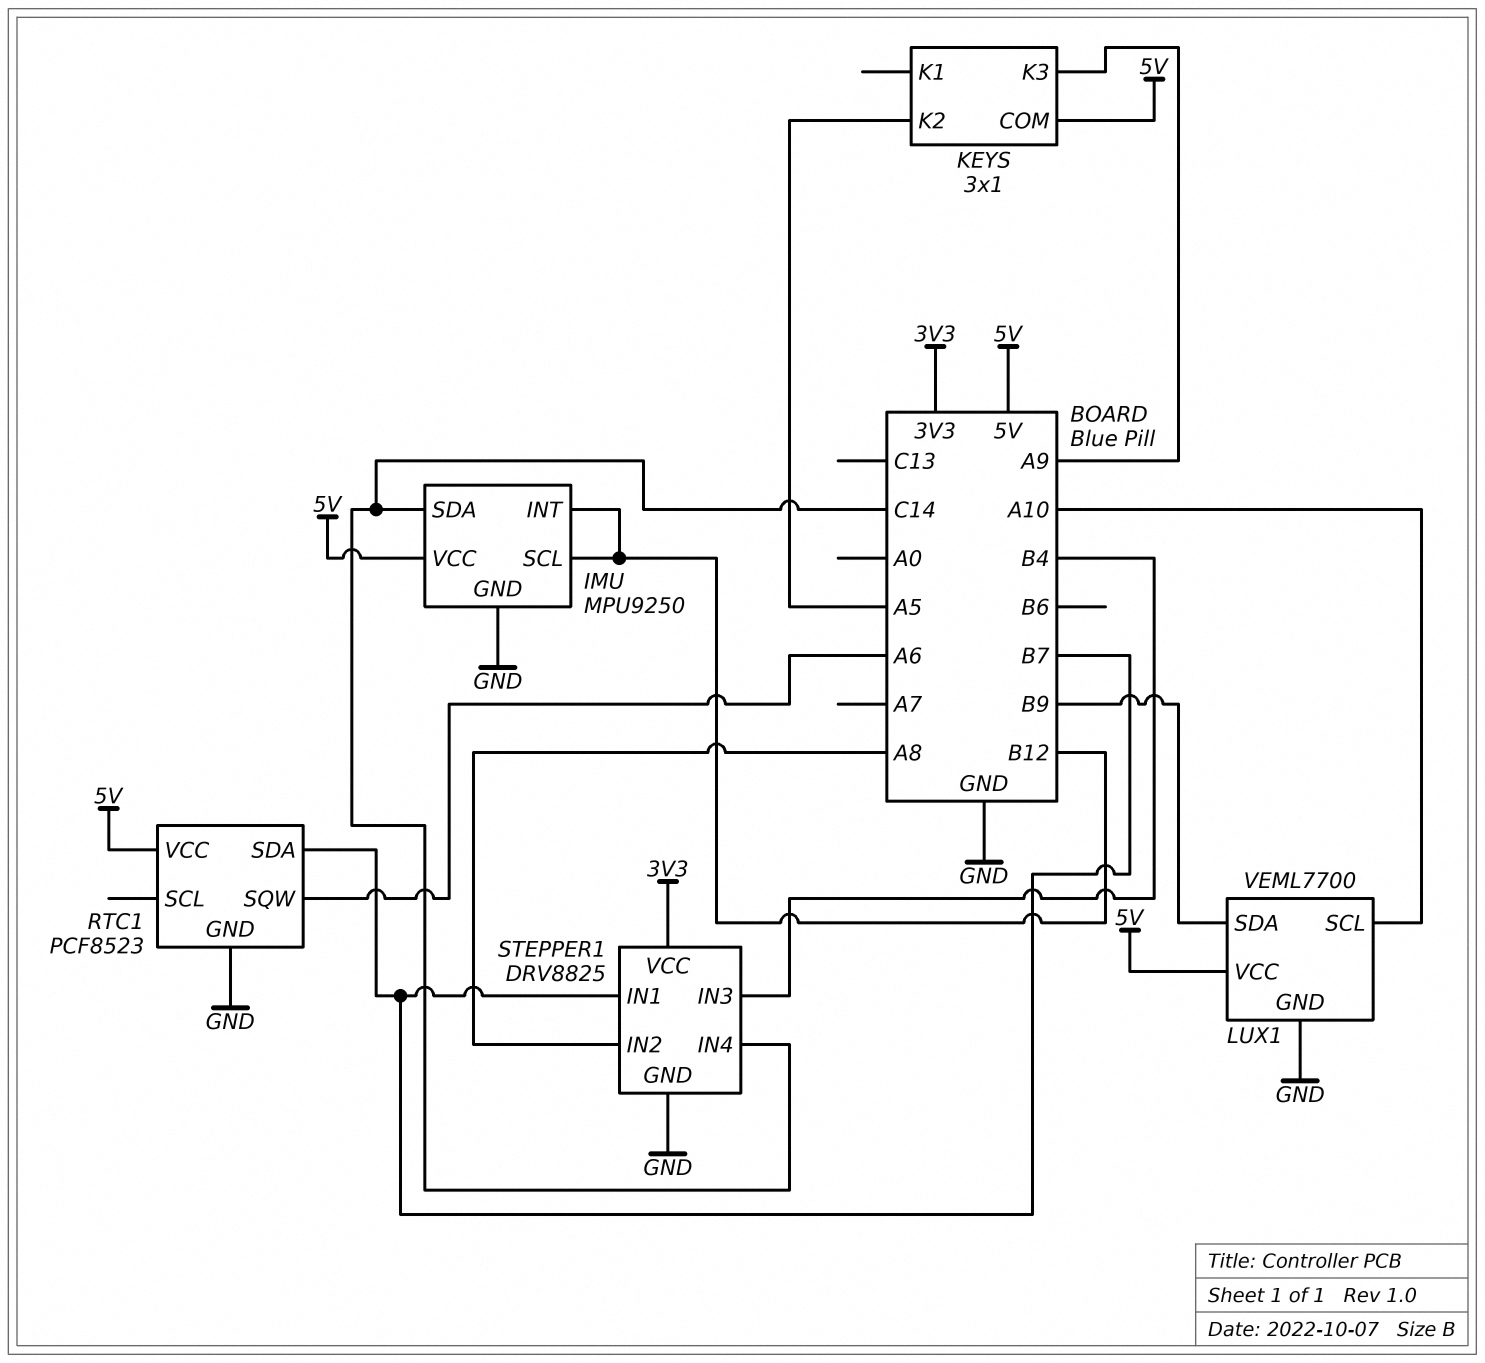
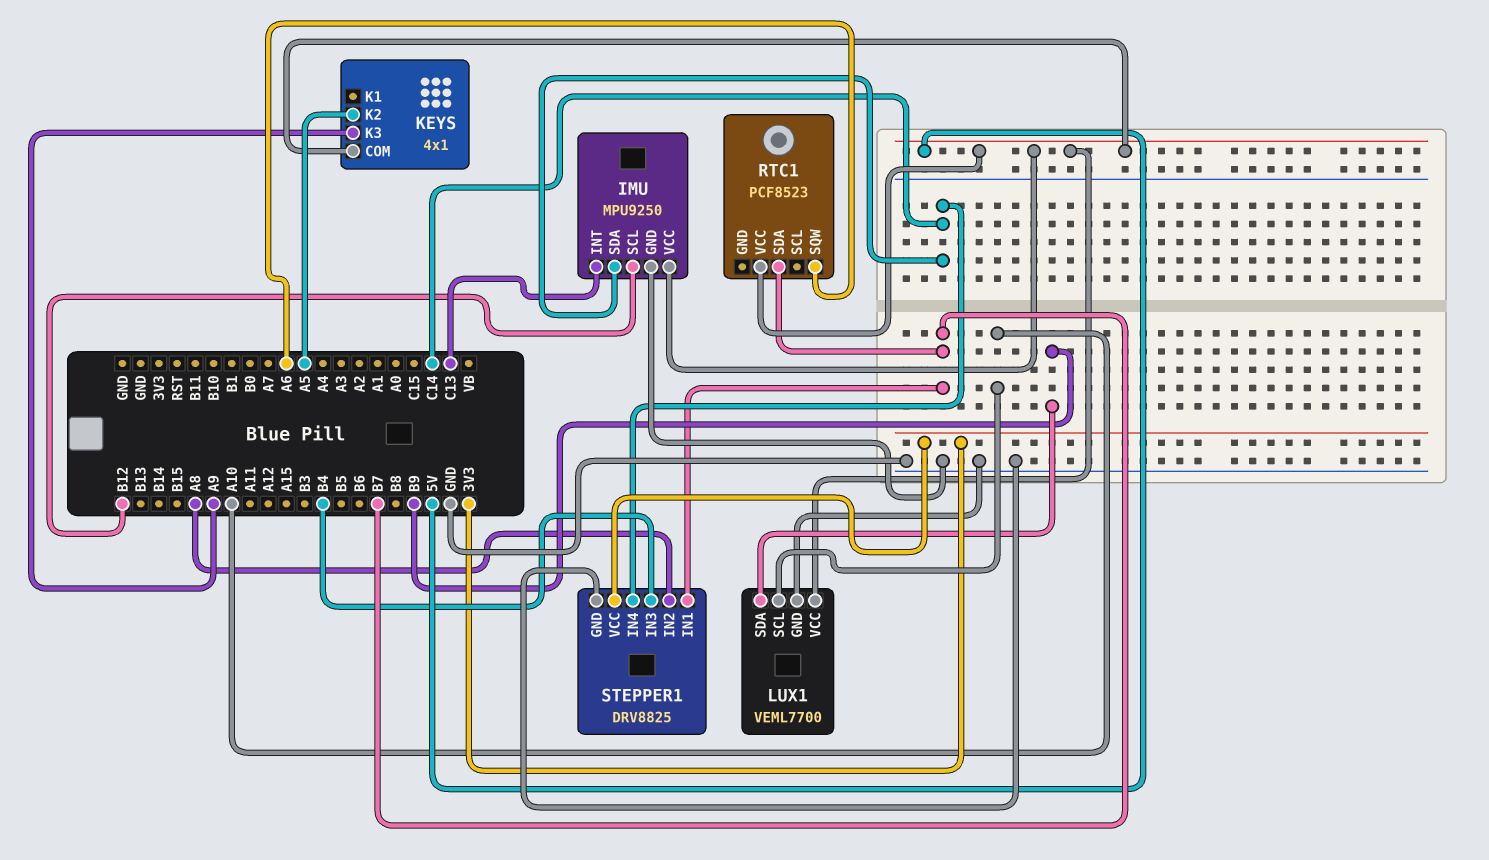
IMU pin INT: B12 -> C13
KEYS: 3x1 -> 4x1
RTC1 pin GND: GND -> none

